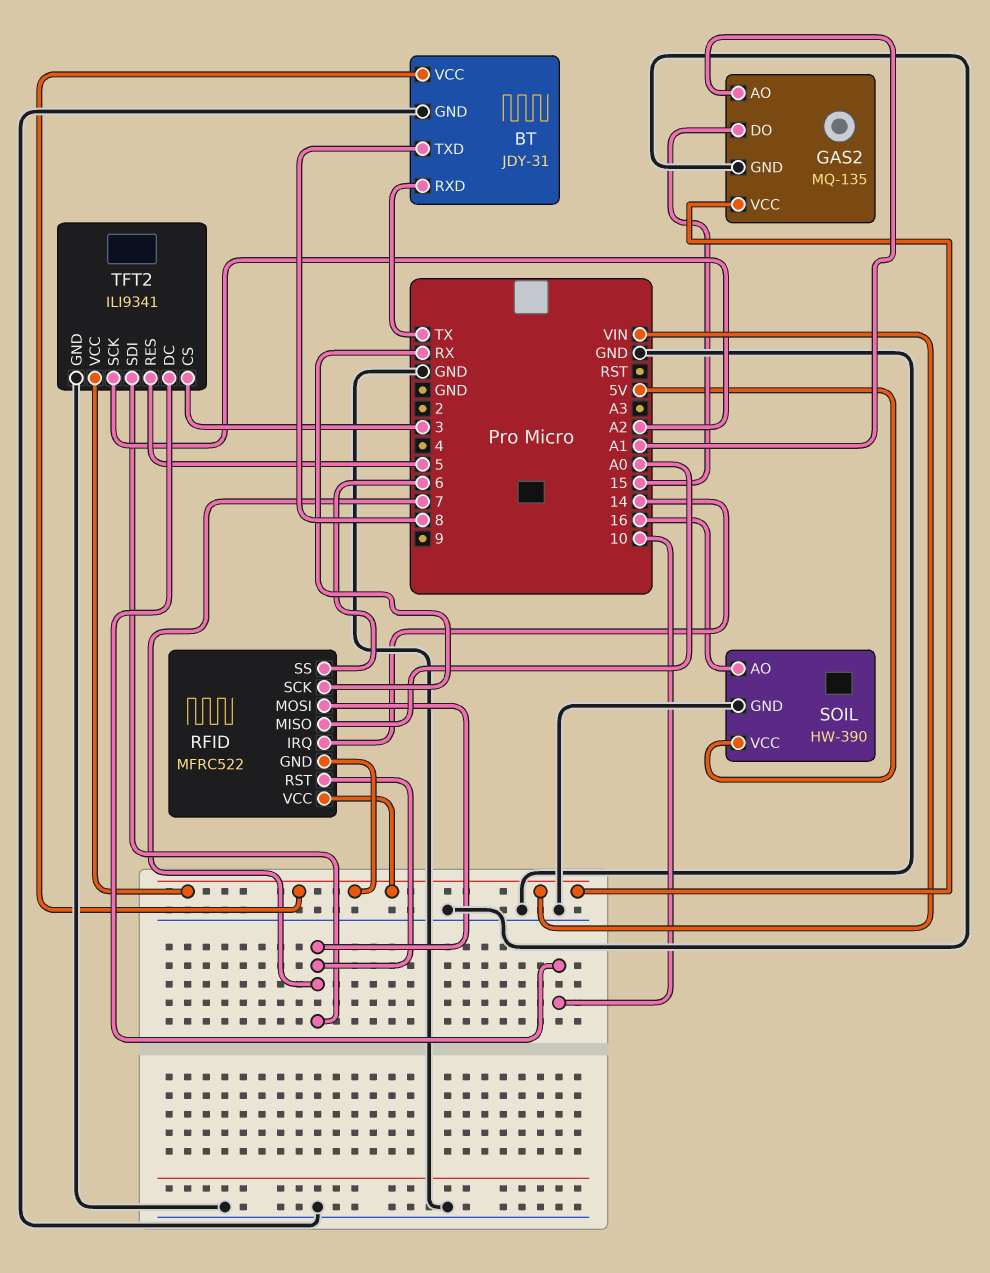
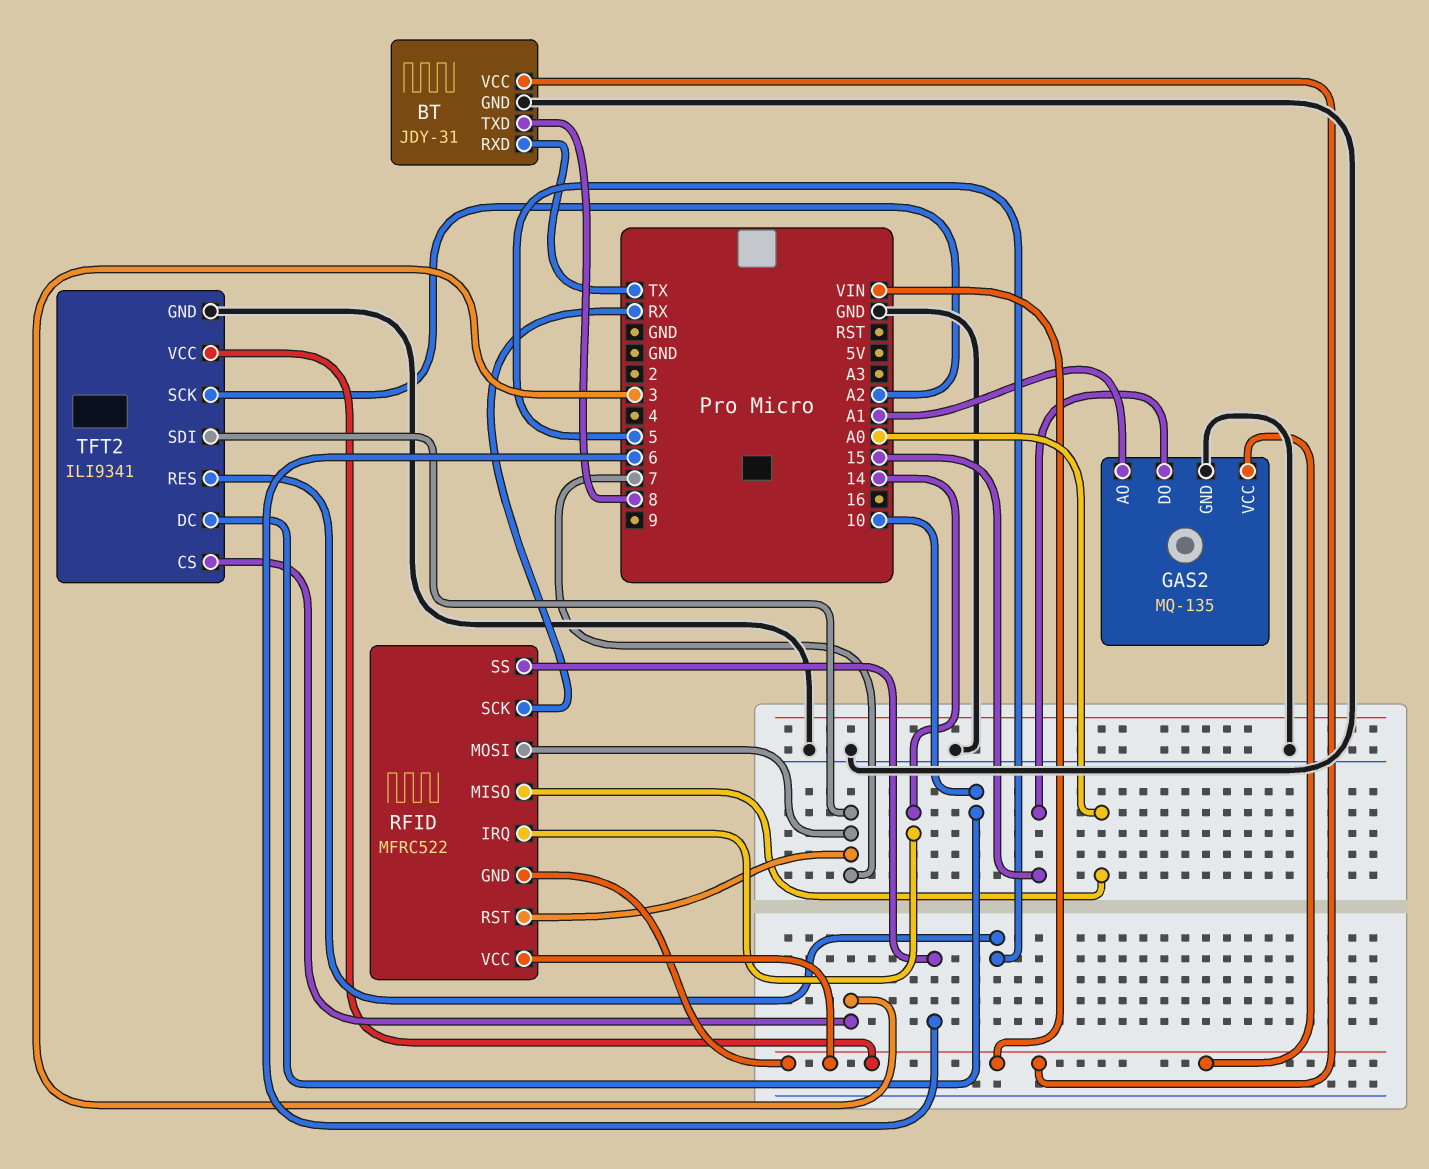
SOIL: HW-390 -> none
SOIL pin AO: 16 -> none
SOIL pin GND: GND -> none
SOIL pin VCC: 5V -> none

